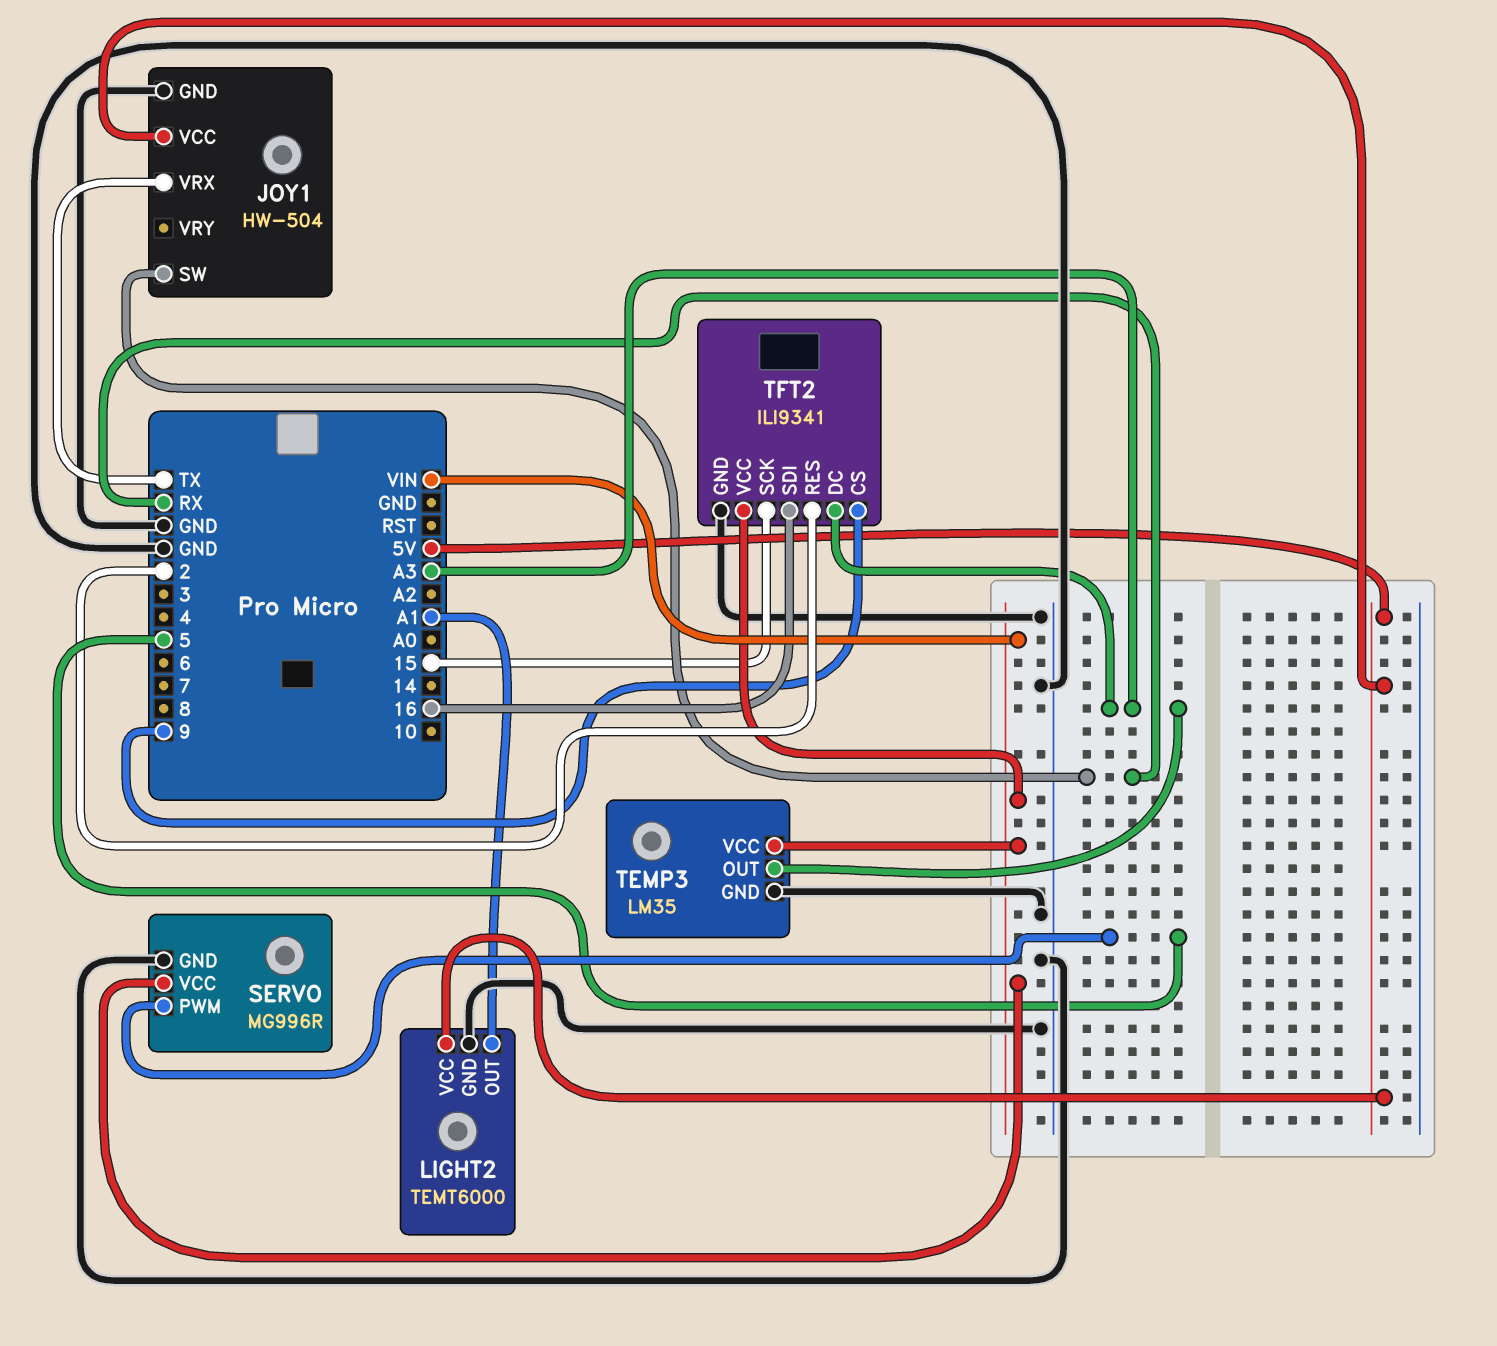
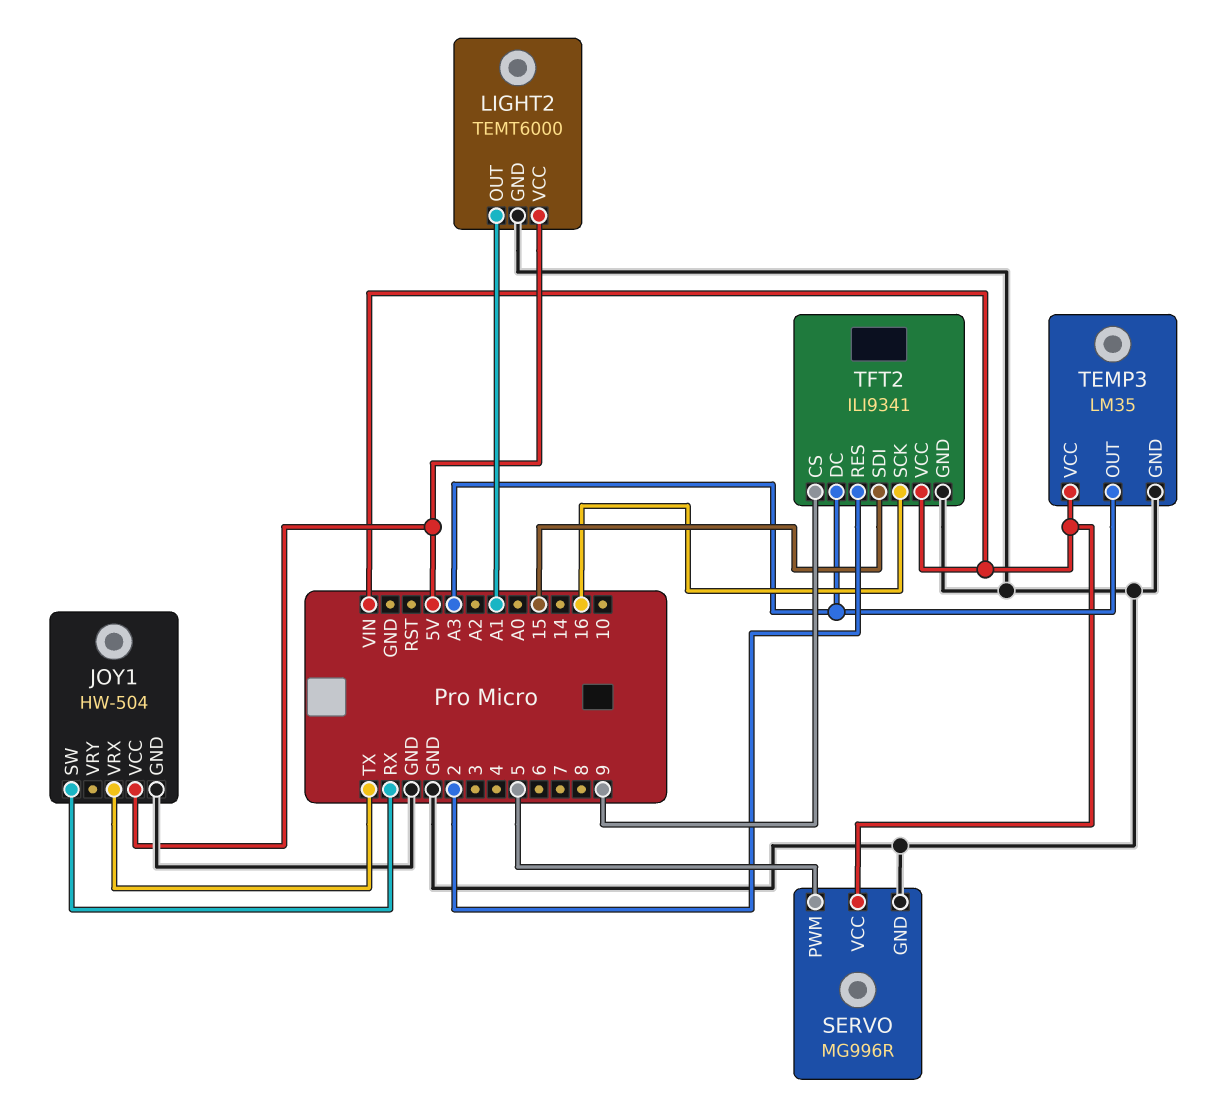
TFT2 pin SCK: 15 -> 16
TFT2 pin SDI: 16 -> 15

